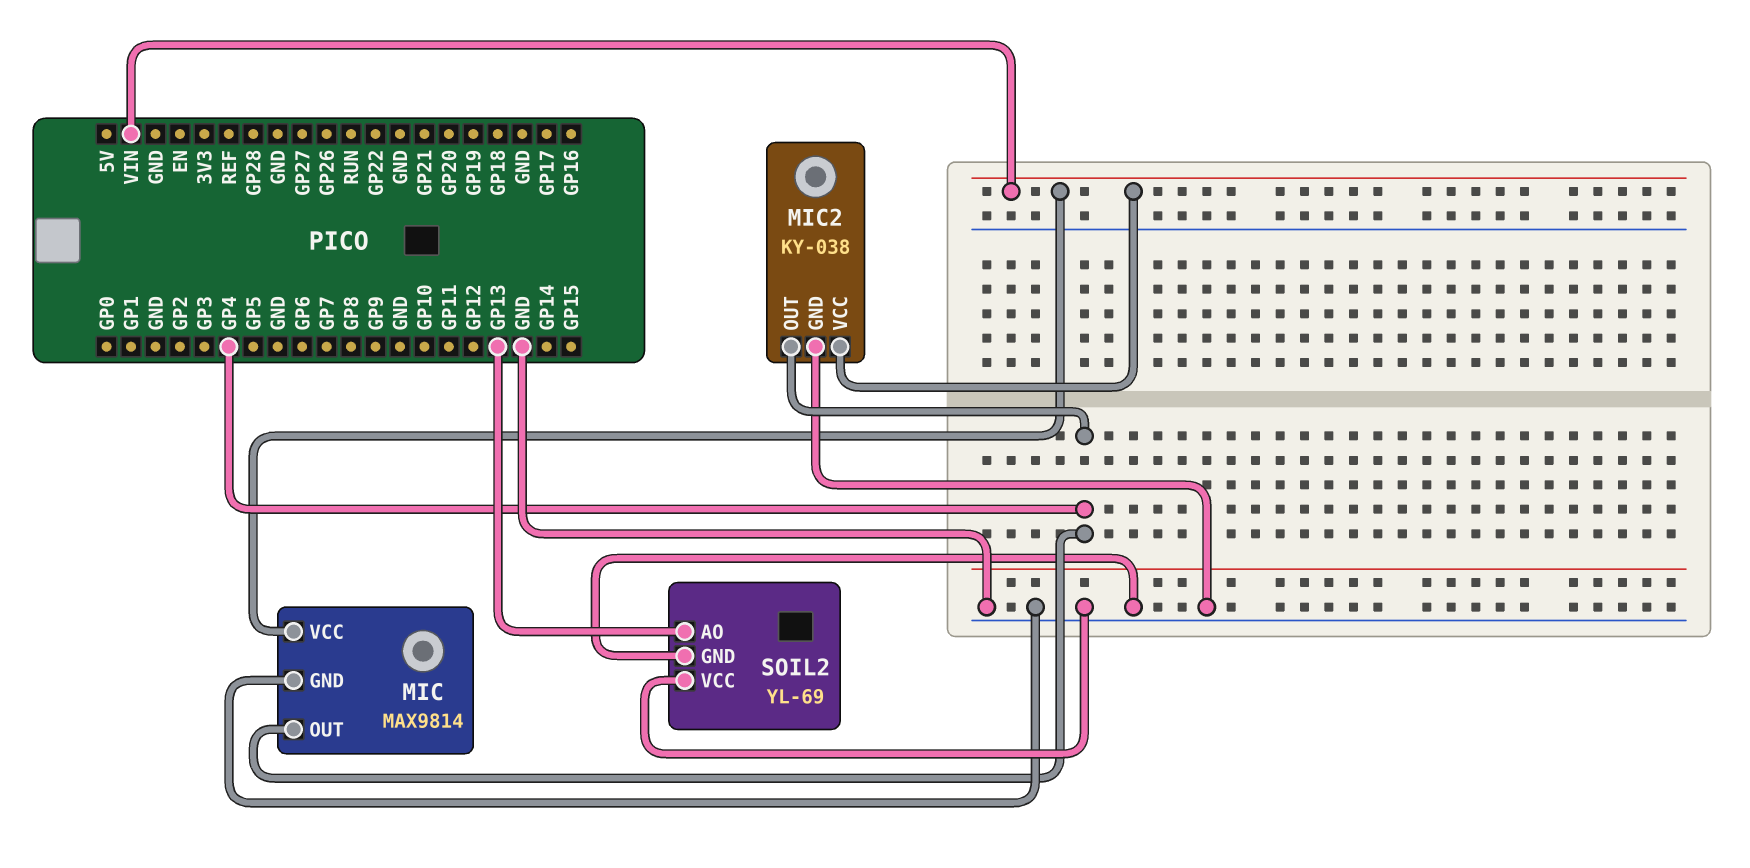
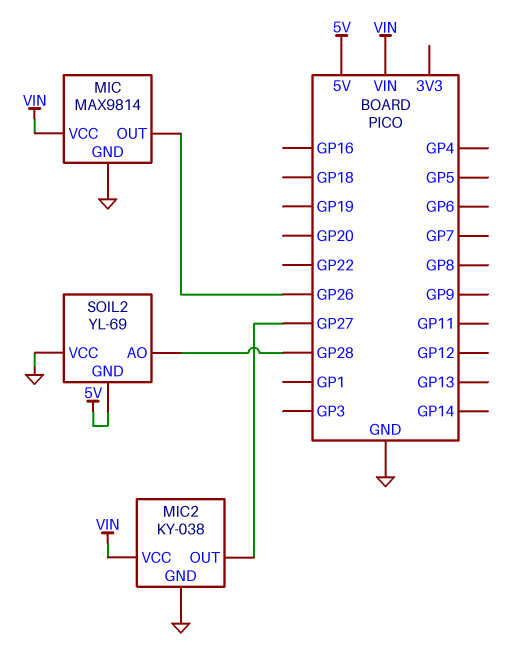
MIC pin OUT: GP4 -> GP26
MIC2 pin OUT: GP4 -> GP27
SOIL2 pin AO: GP13 -> GP28
SOIL2 pin GND: GND -> 5V

